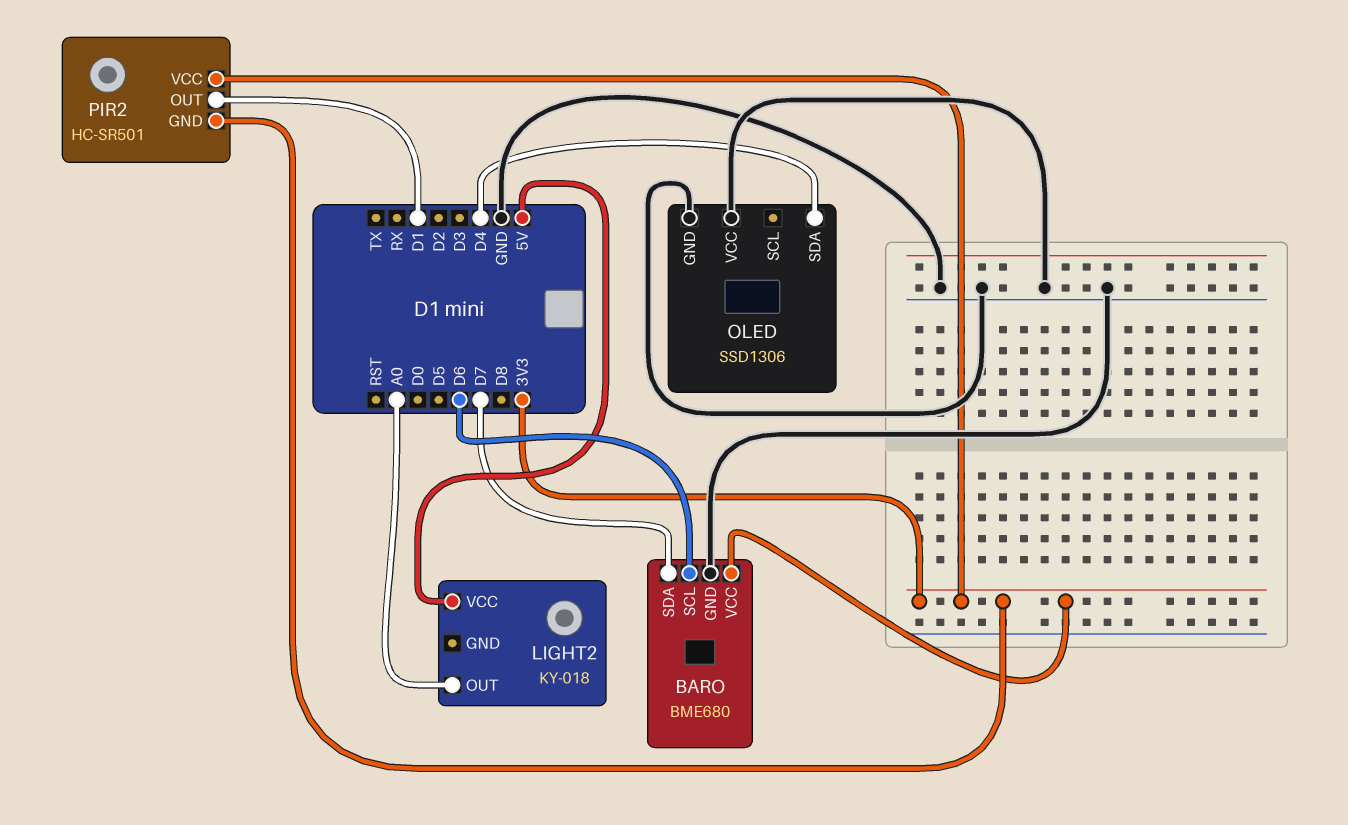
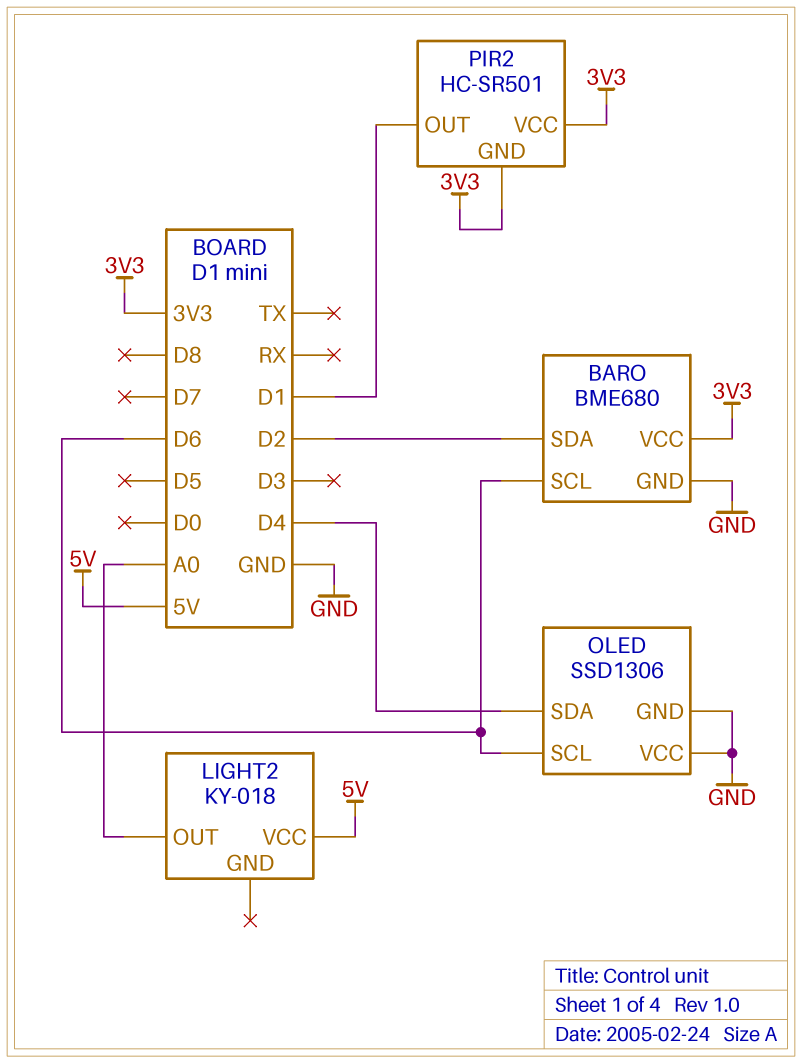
BARO pin SDA: D7 -> D2
OLED pin SCL: none -> D6

